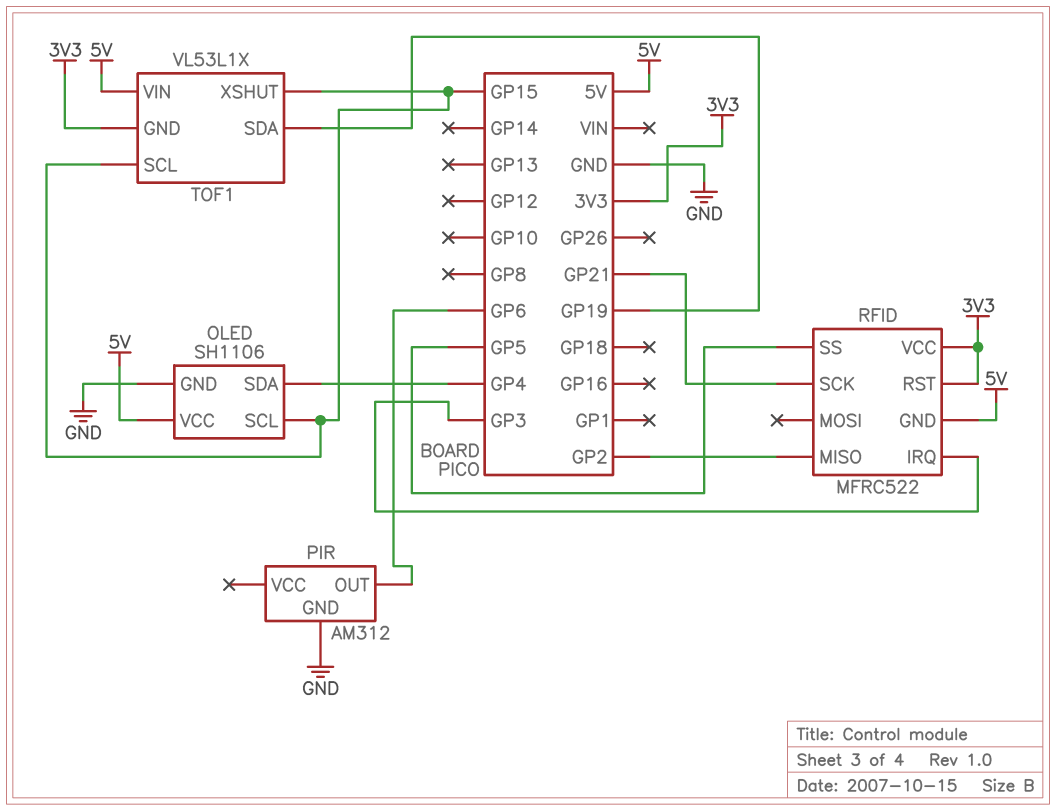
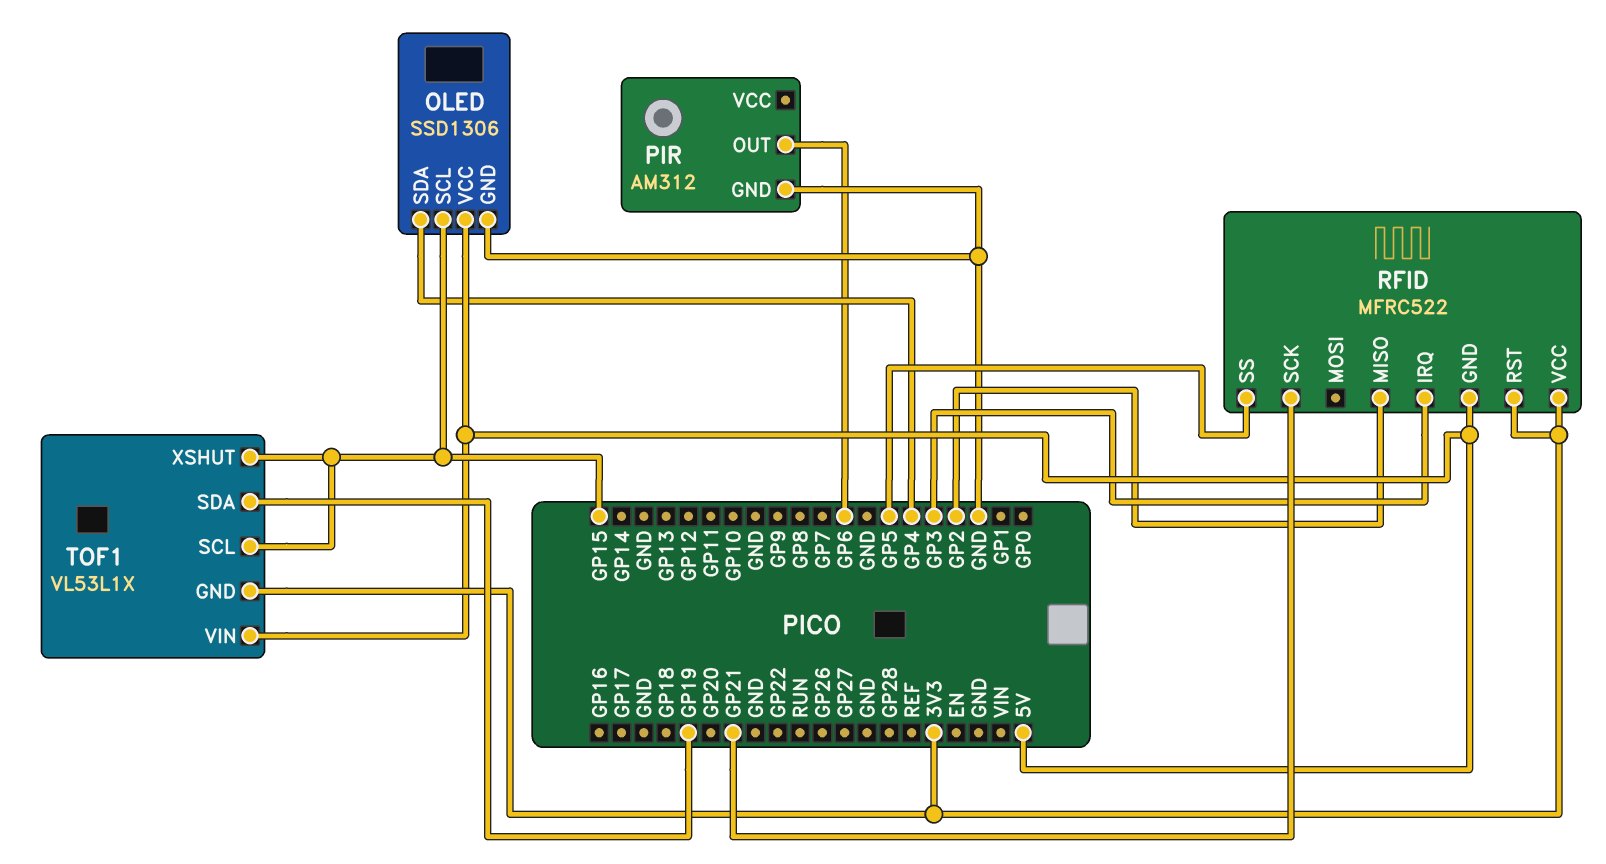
OLED: SH1106 -> SSD1306

